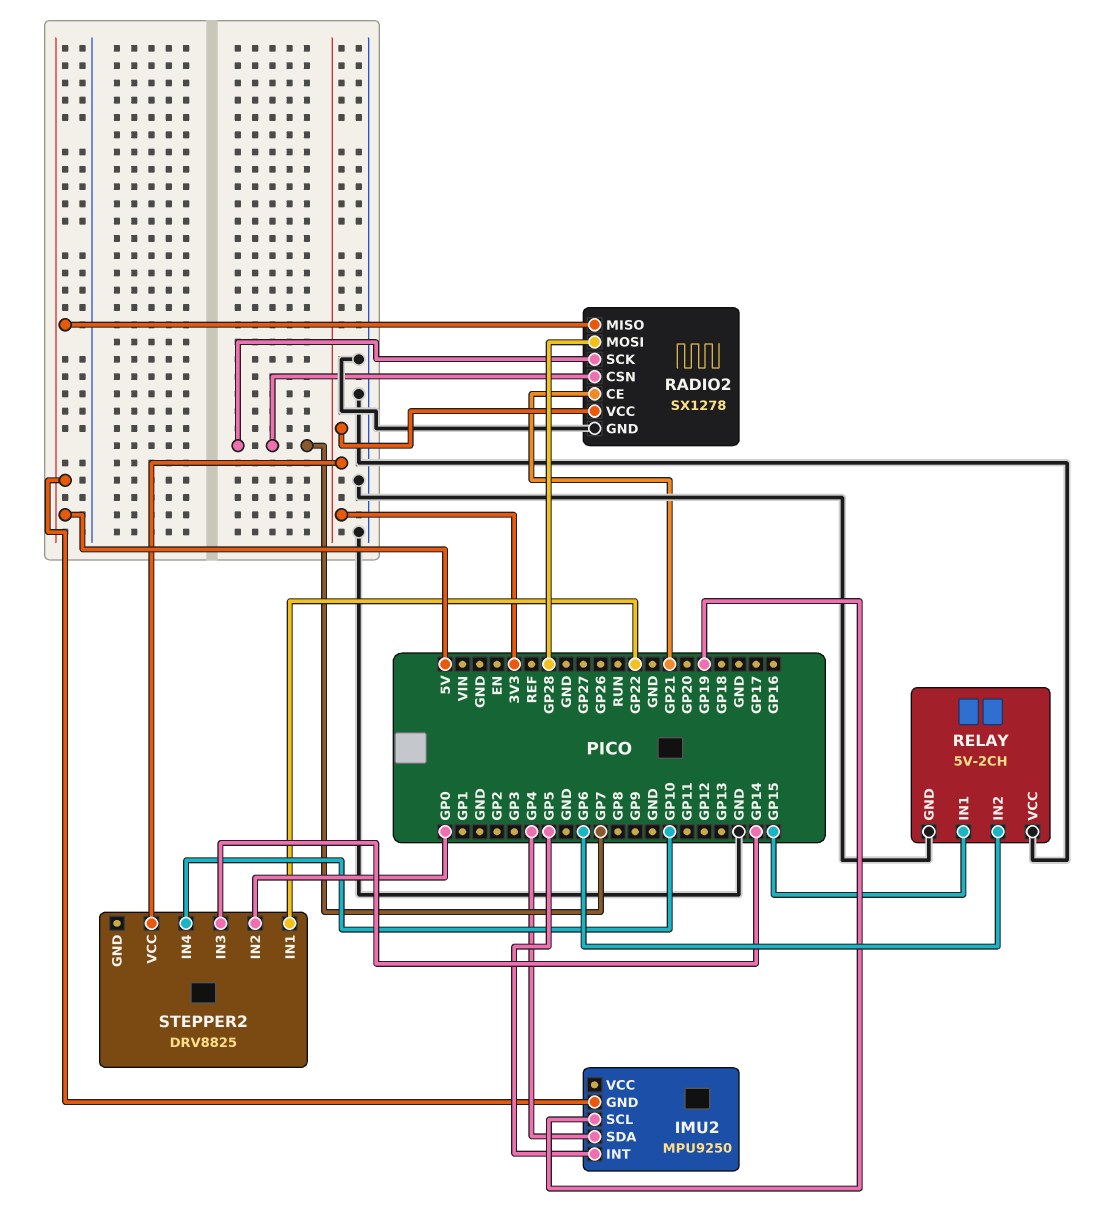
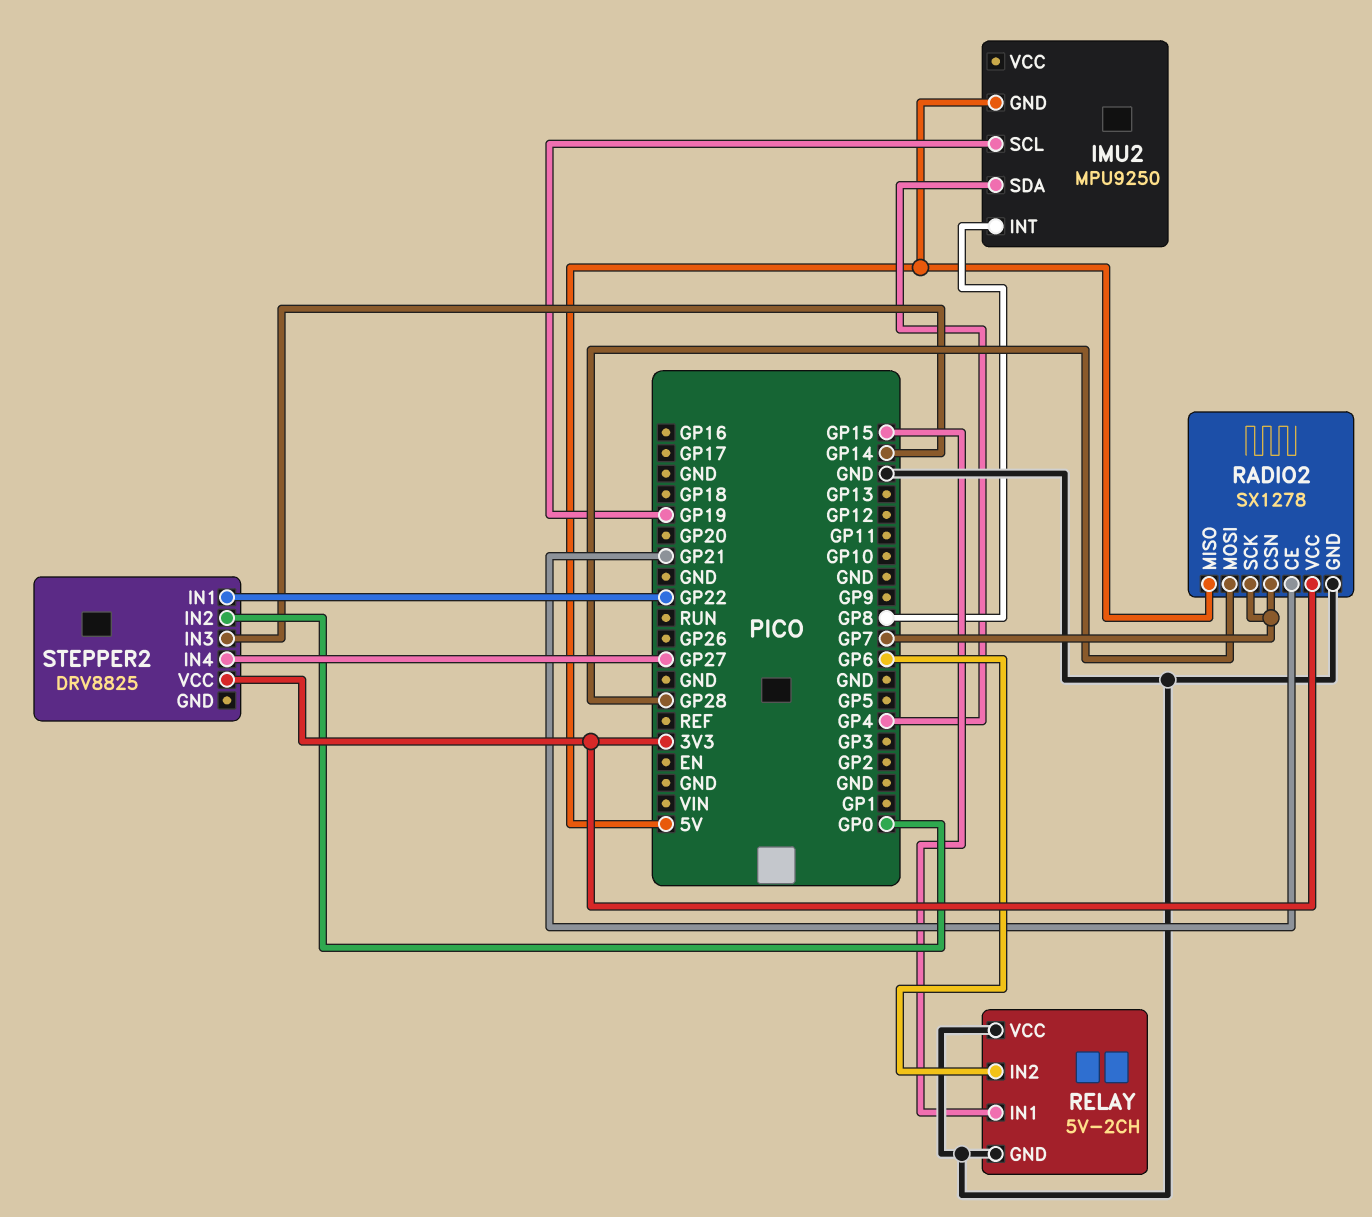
IMU2 pin INT: GP5 -> GP8
STEPPER2 pin IN4: GP10 -> GP27

